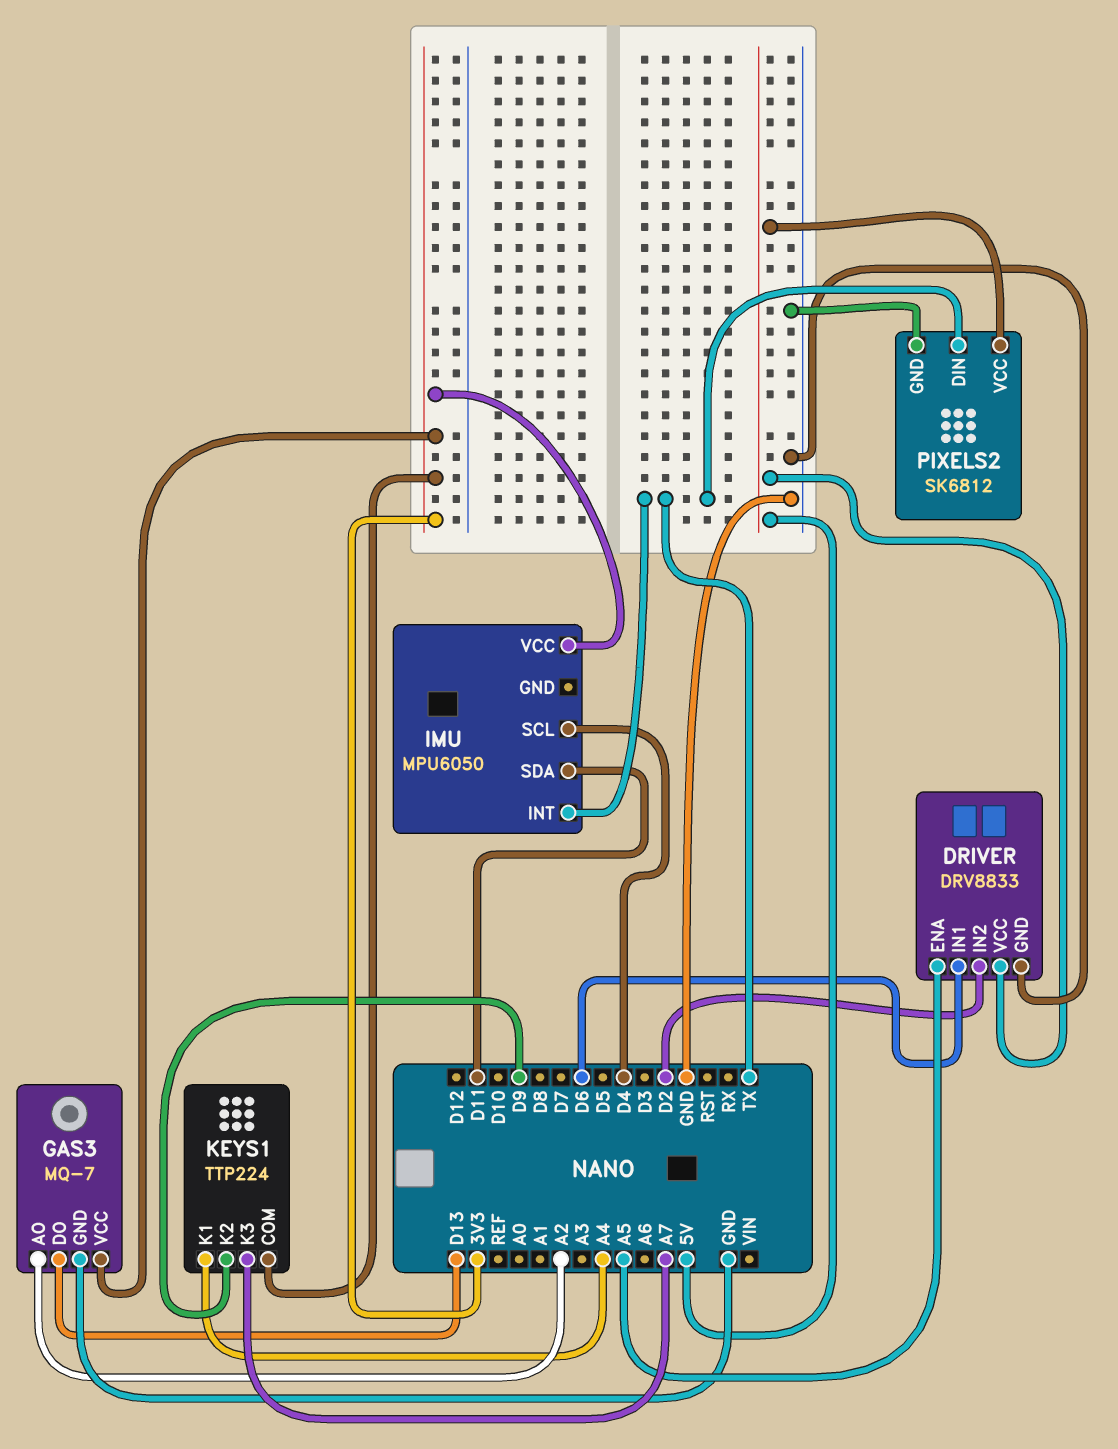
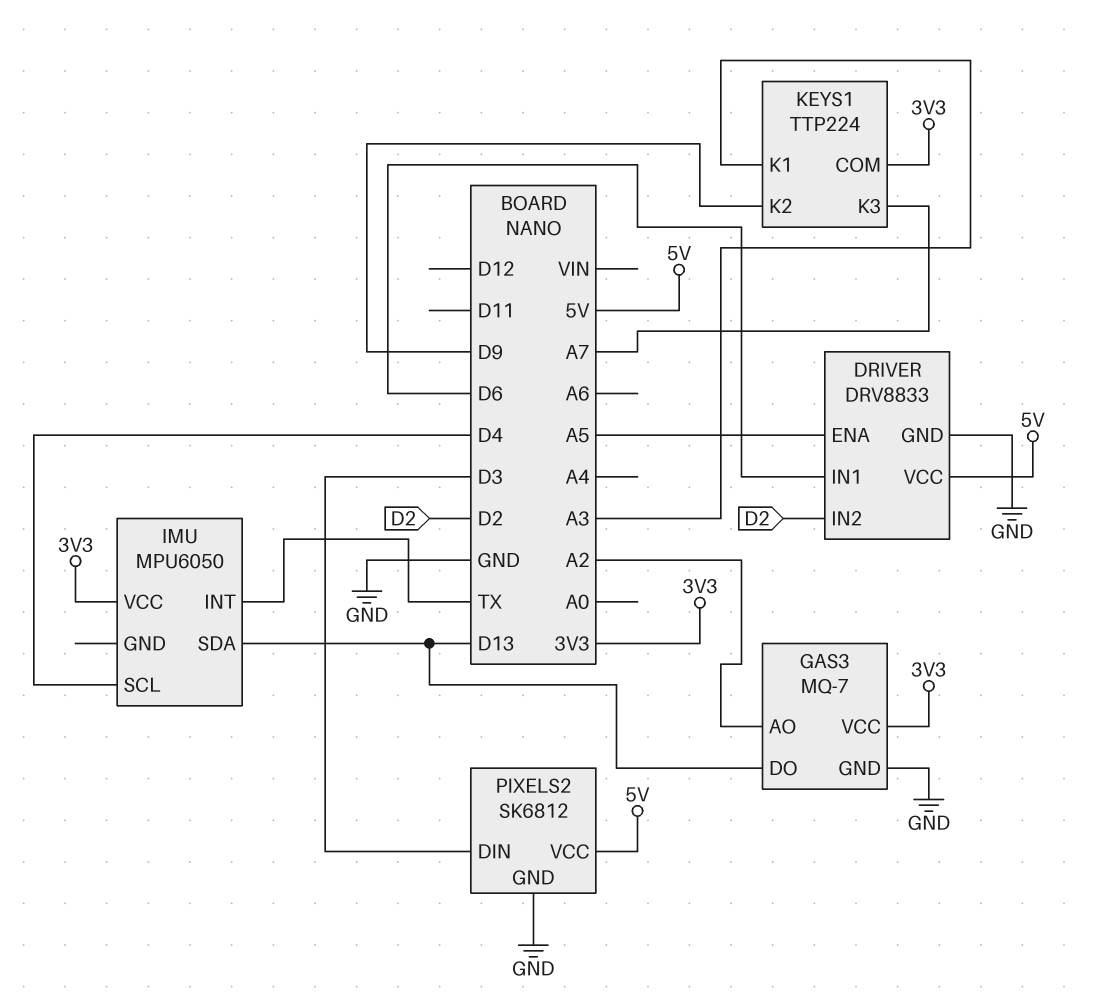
IMU pin SDA: D11 -> D13
KEYS1 pin K1: A4 -> A3
PIXELS2 pin DIN: TX -> D3

